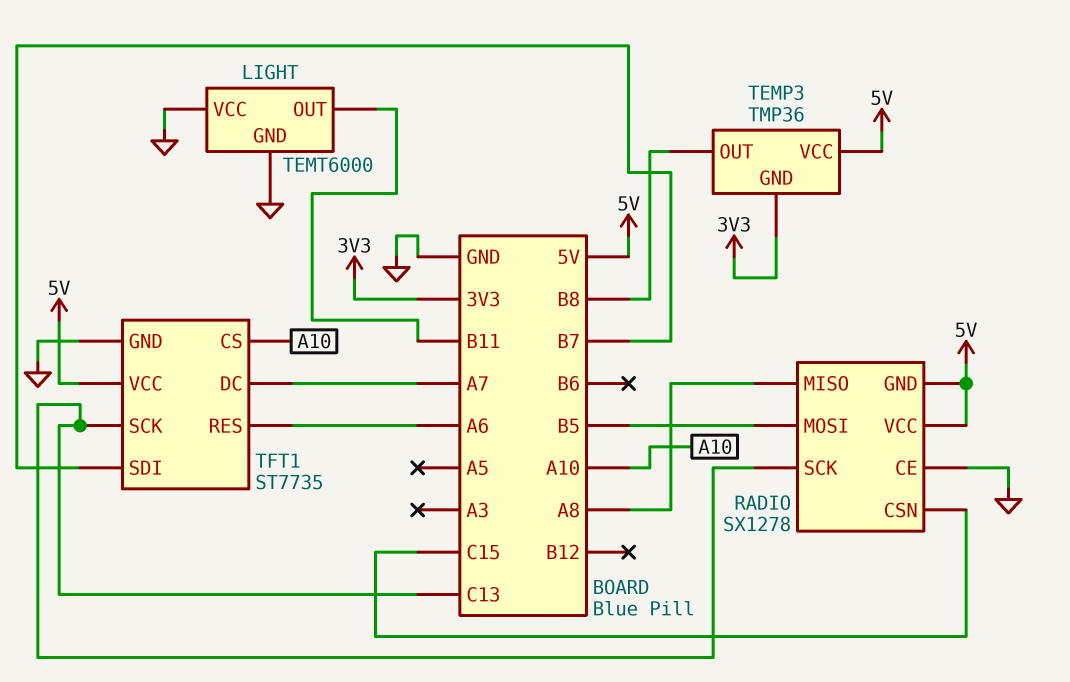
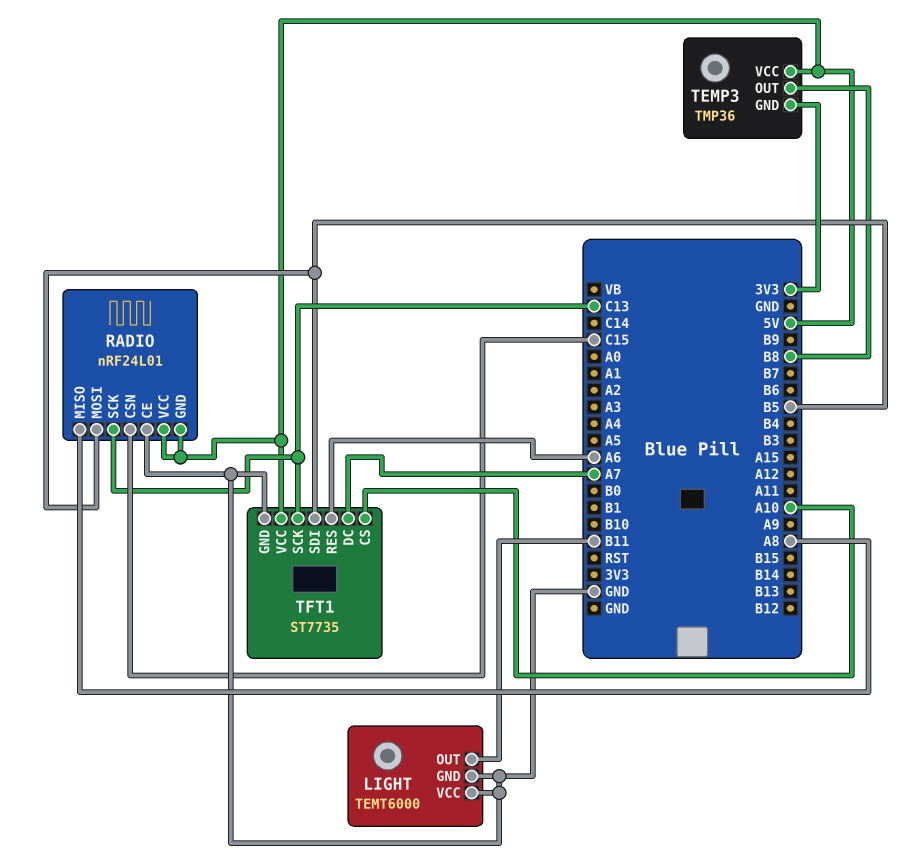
RADIO: SX1278 -> nRF24L01
TFT1 pin SDI: B7 -> B5

